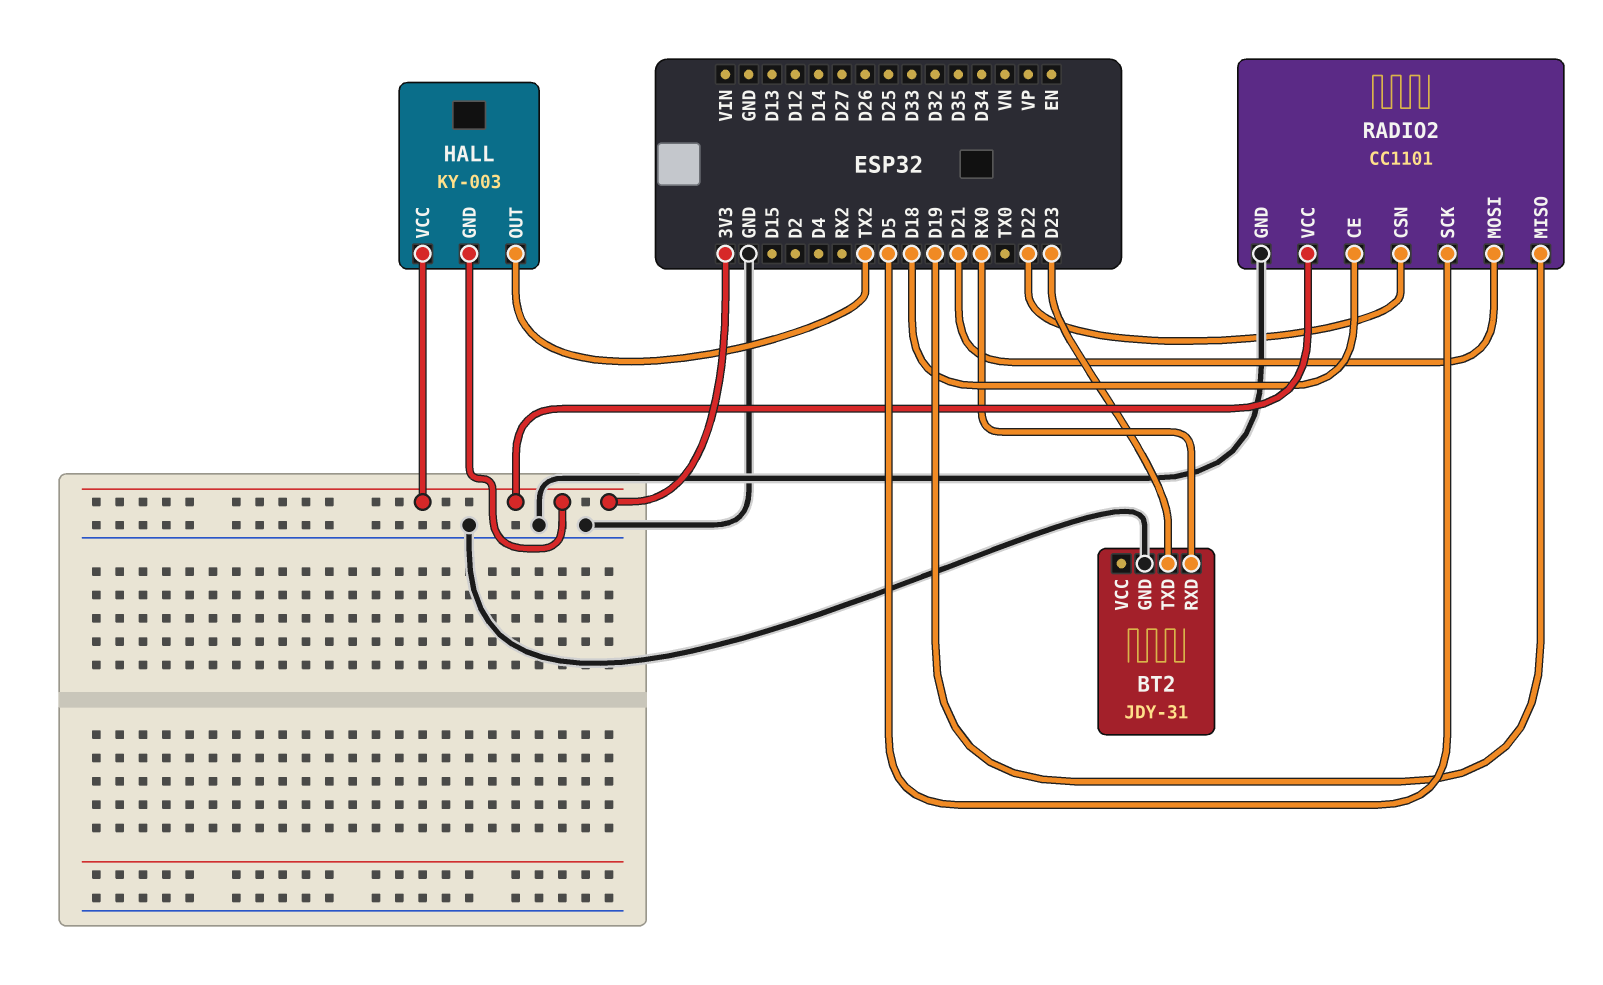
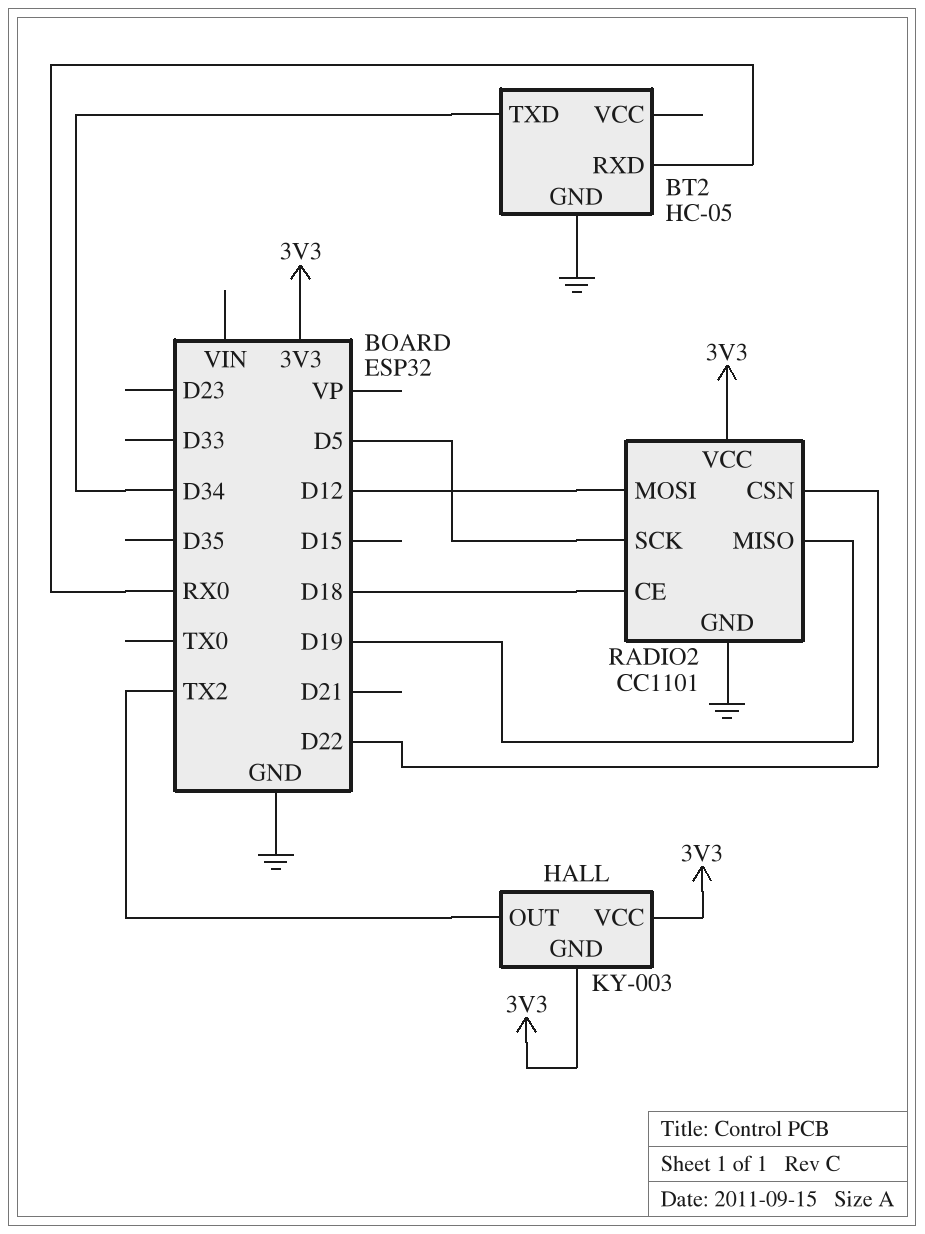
BT2: JDY-31 -> HC-05
BT2 pin TXD: D23 -> D34
RADIO2 pin MOSI: D21 -> D12

